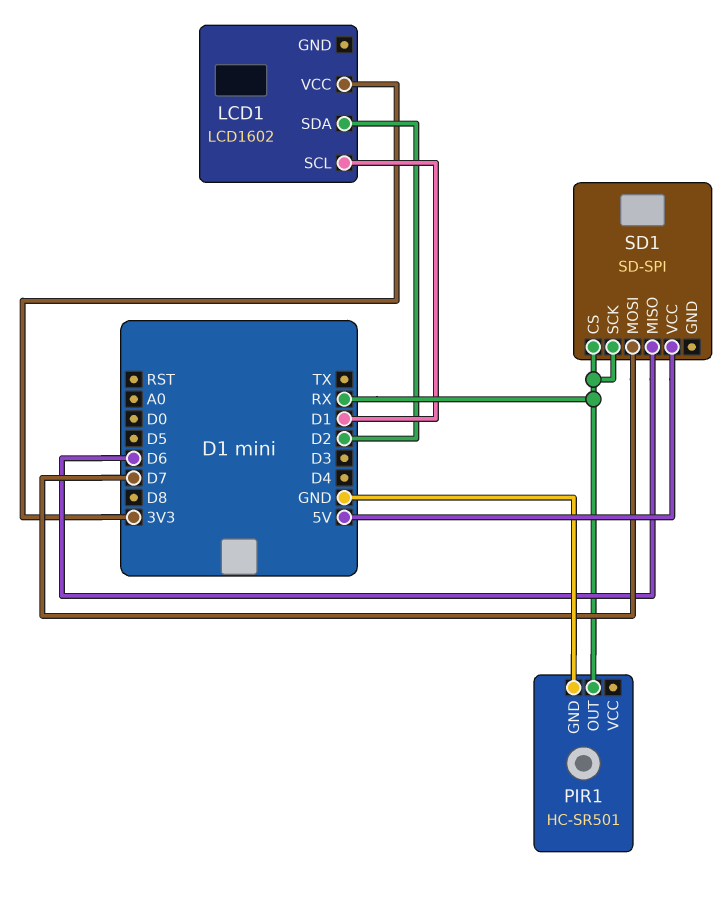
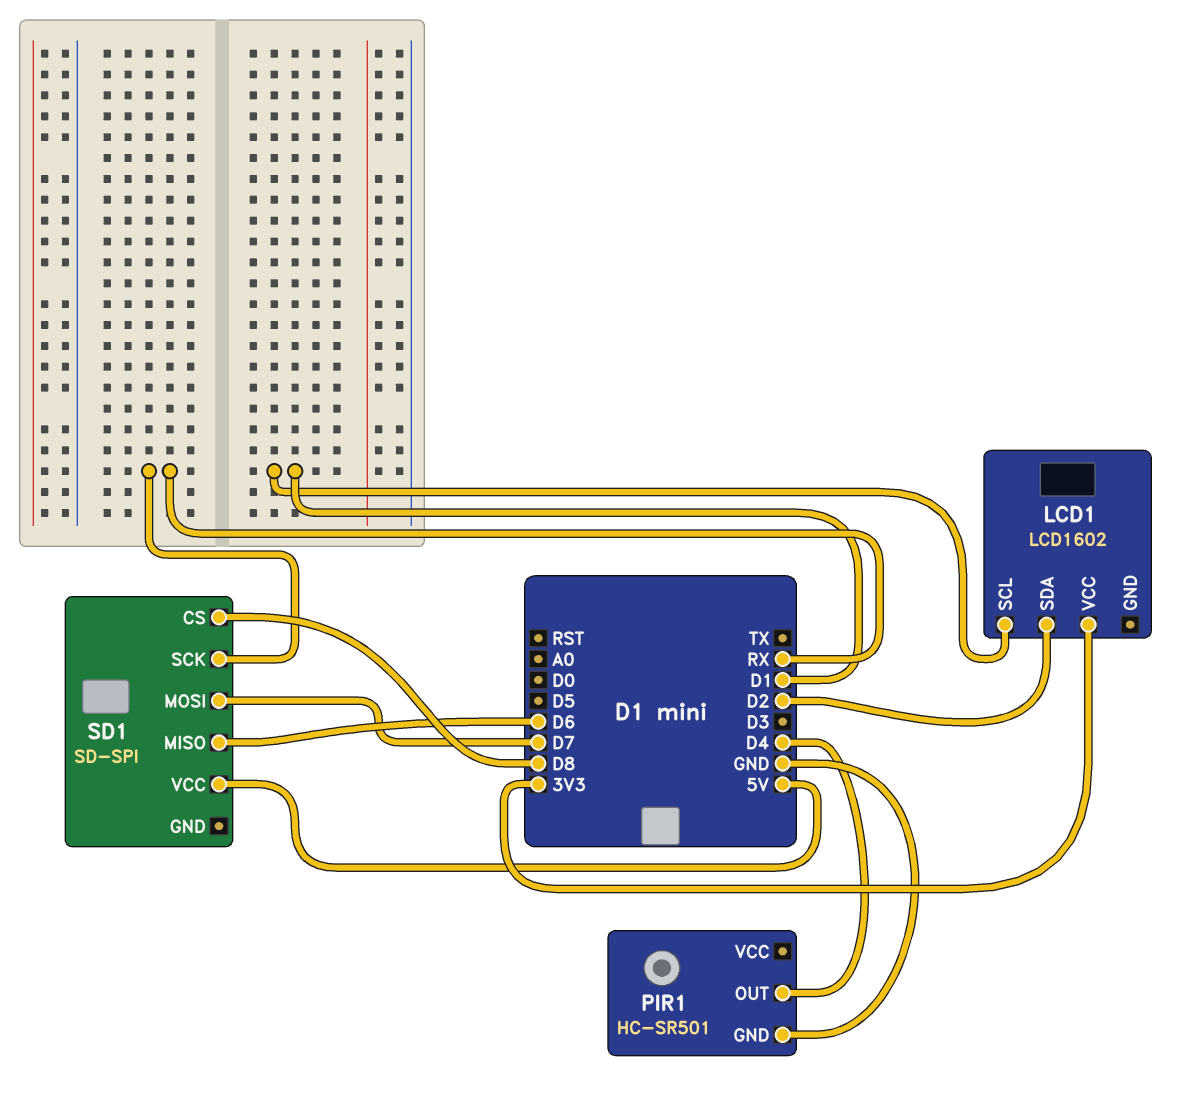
PIR1 pin OUT: RX -> D4
SD1 pin CS: RX -> D8

